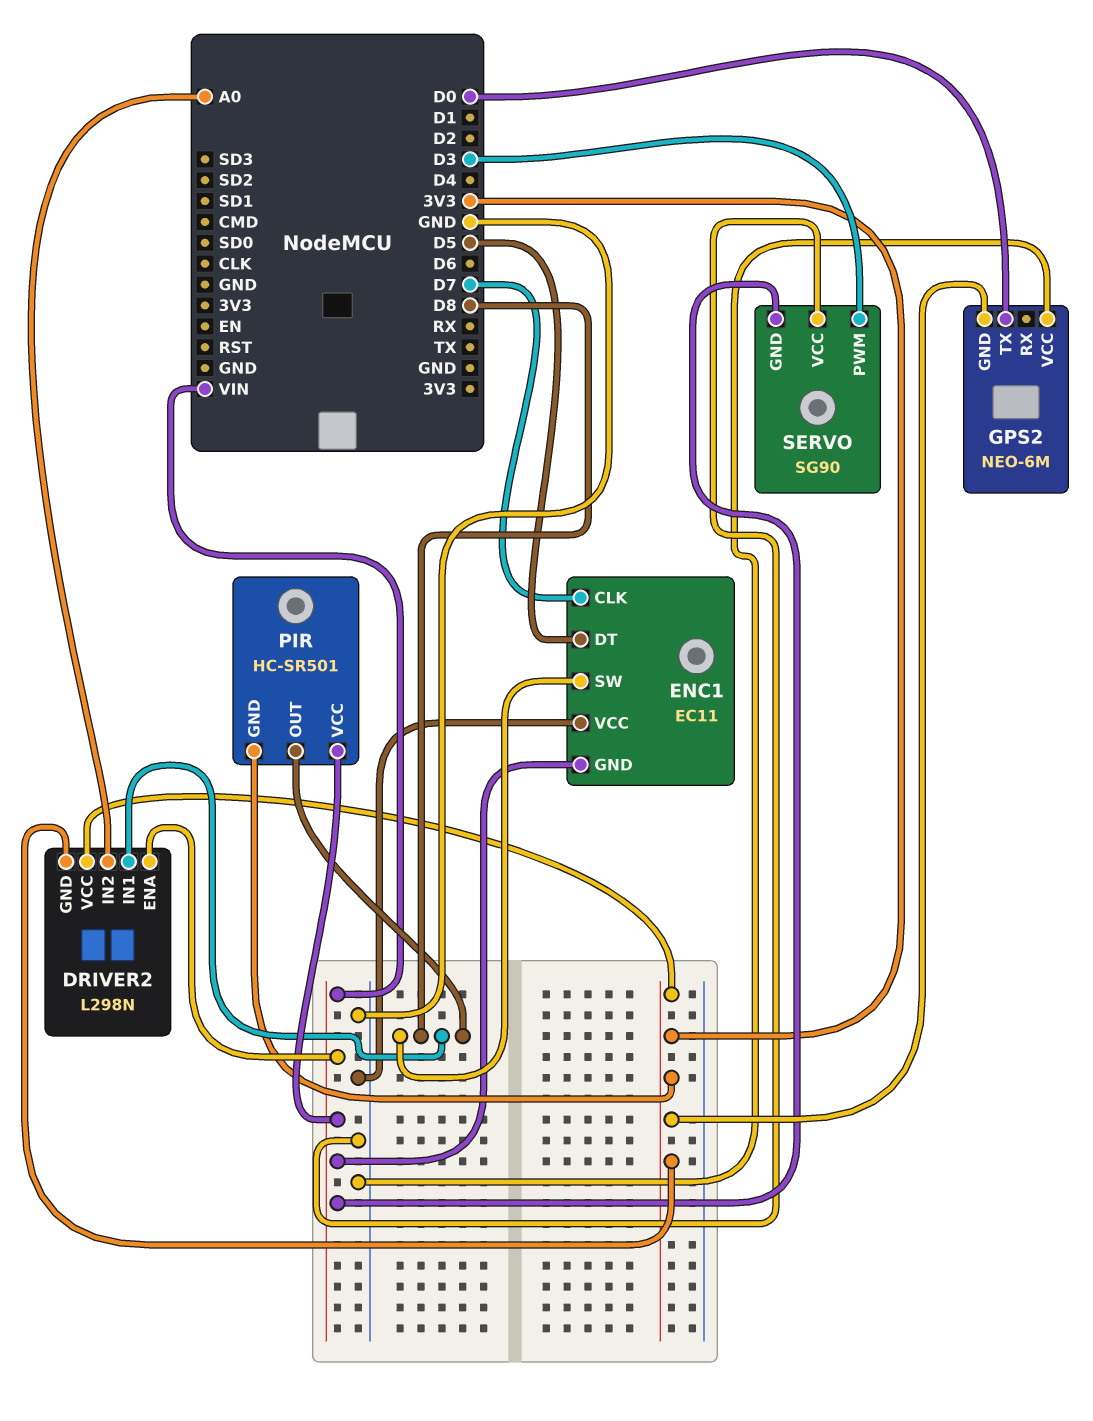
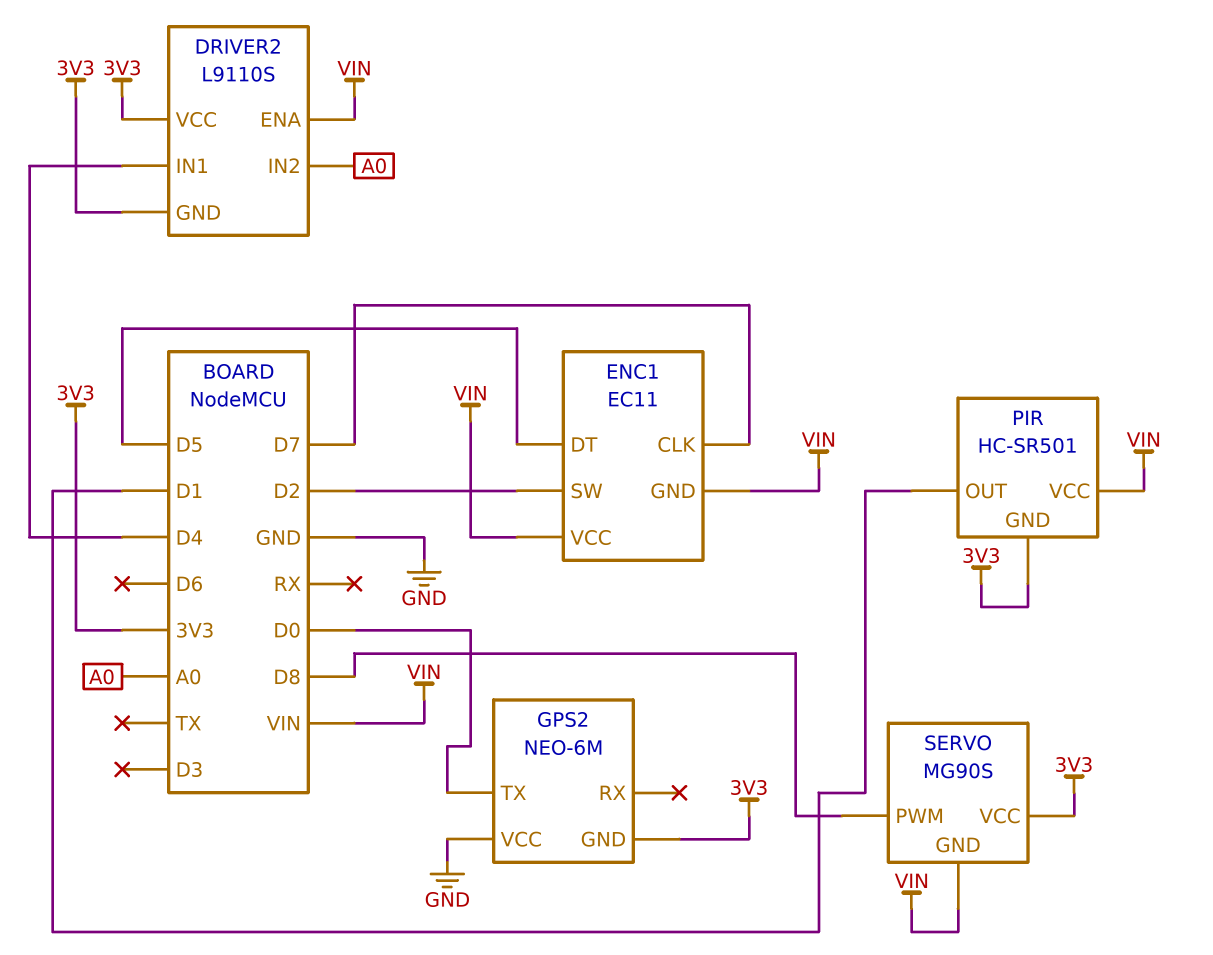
DRIVER2: L298N -> L9110S
DRIVER2 pin IN1: D8 -> D4
ENC1 pin SW: D8 -> D2
ENC1 pin VCC: GND -> VIN
PIR pin OUT: D8 -> D1
SERVO: SG90 -> MG90S
SERVO pin PWM: D3 -> D8
SERVO pin VCC: GND -> 3V3

